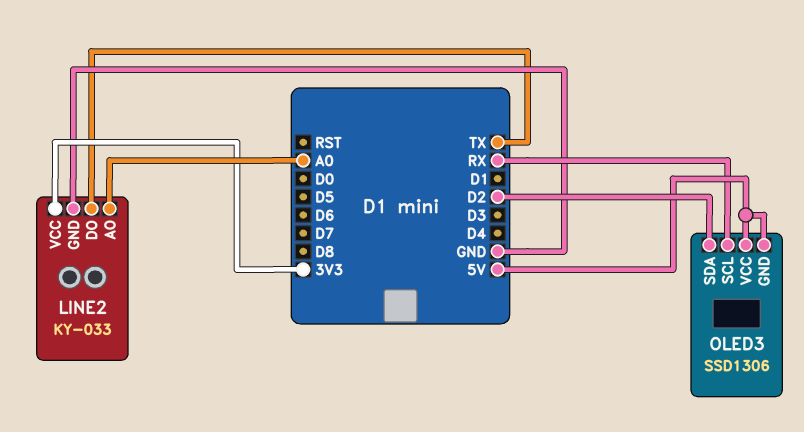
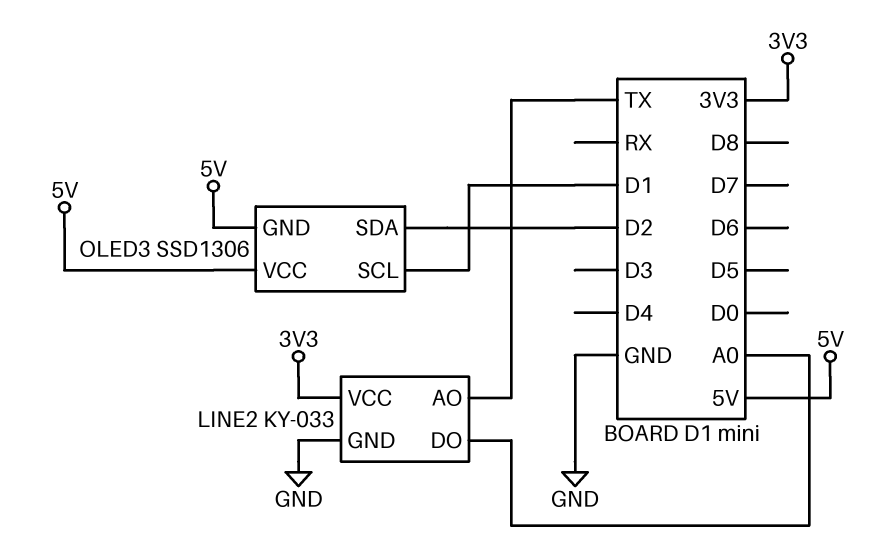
LINE2 pin AO: A0 -> TX
LINE2 pin DO: TX -> A0
OLED3 pin SCL: RX -> D1

